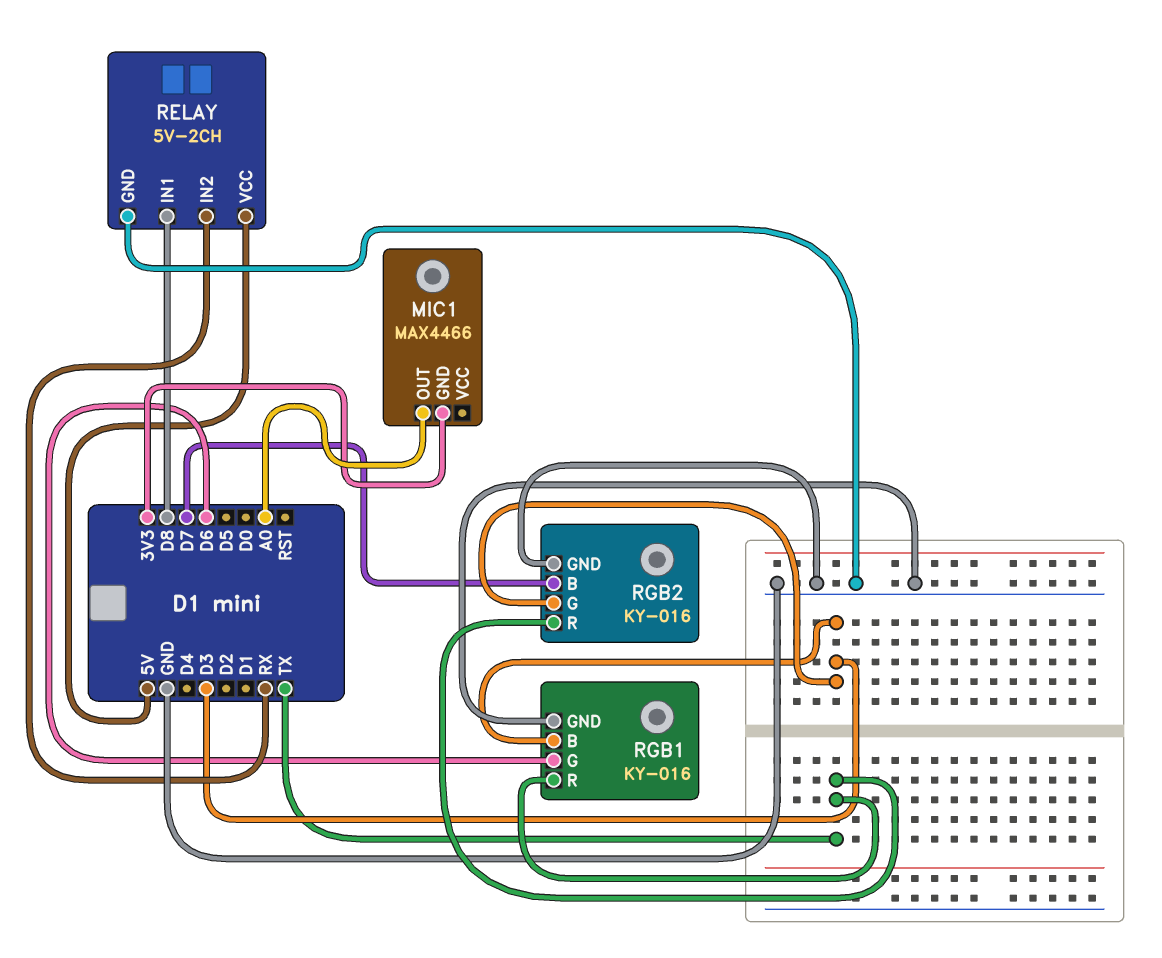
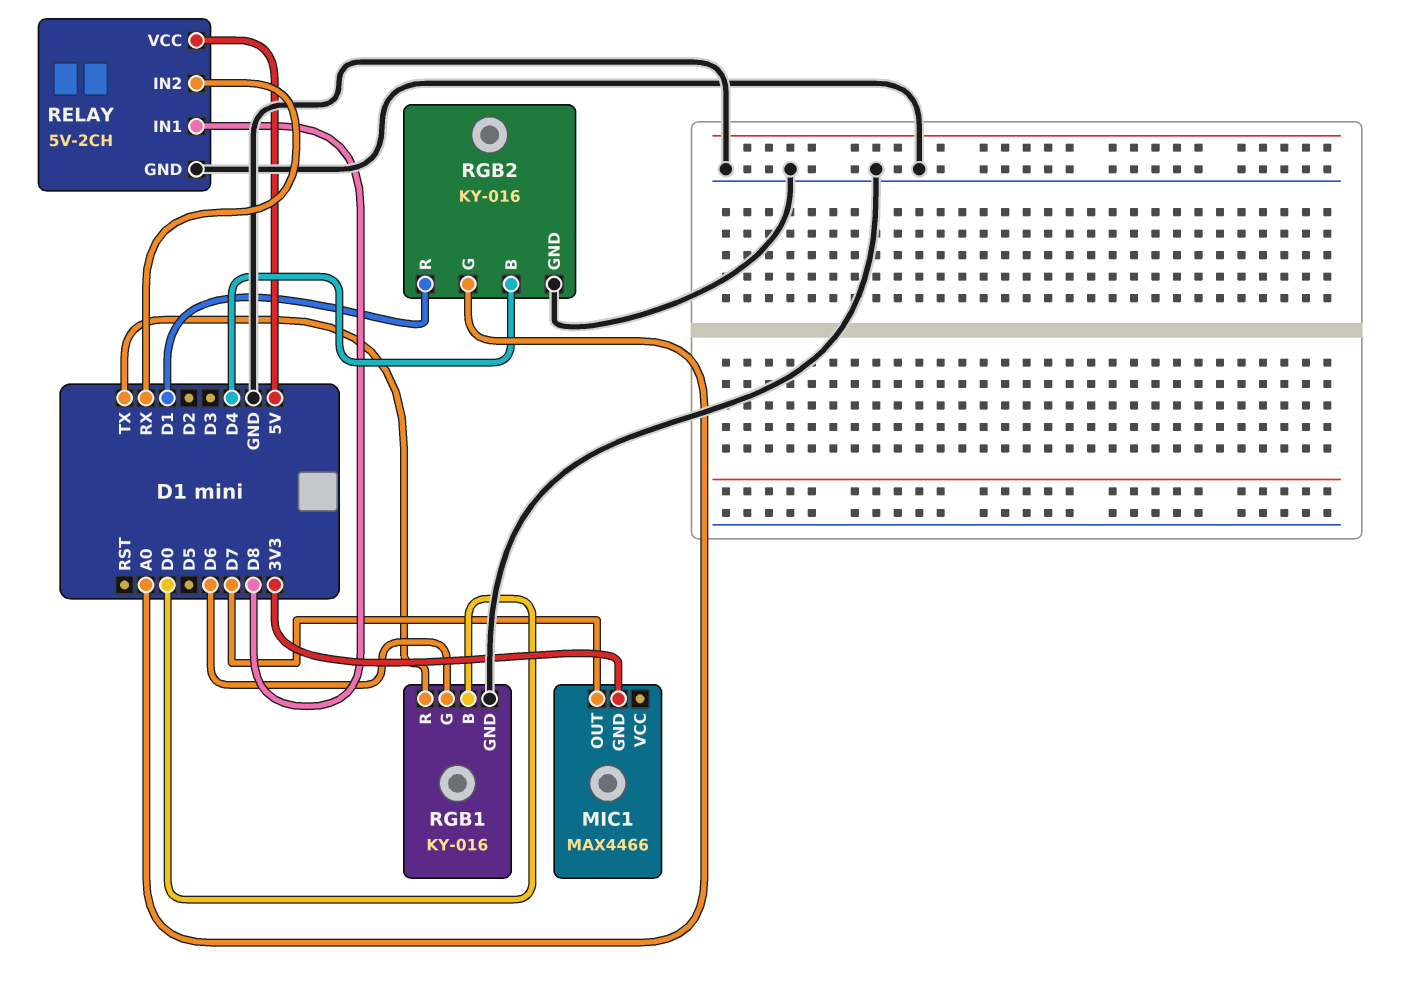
MIC1 pin OUT: A0 -> D7
RGB1 pin B: D3 -> D0
RGB2 pin B: D7 -> D4
RGB2 pin G: D3 -> A0
RGB2 pin R: TX -> D1

